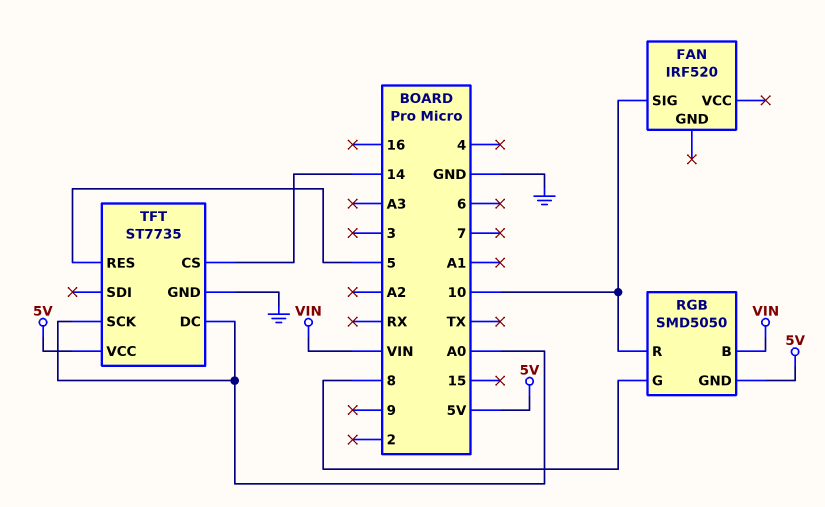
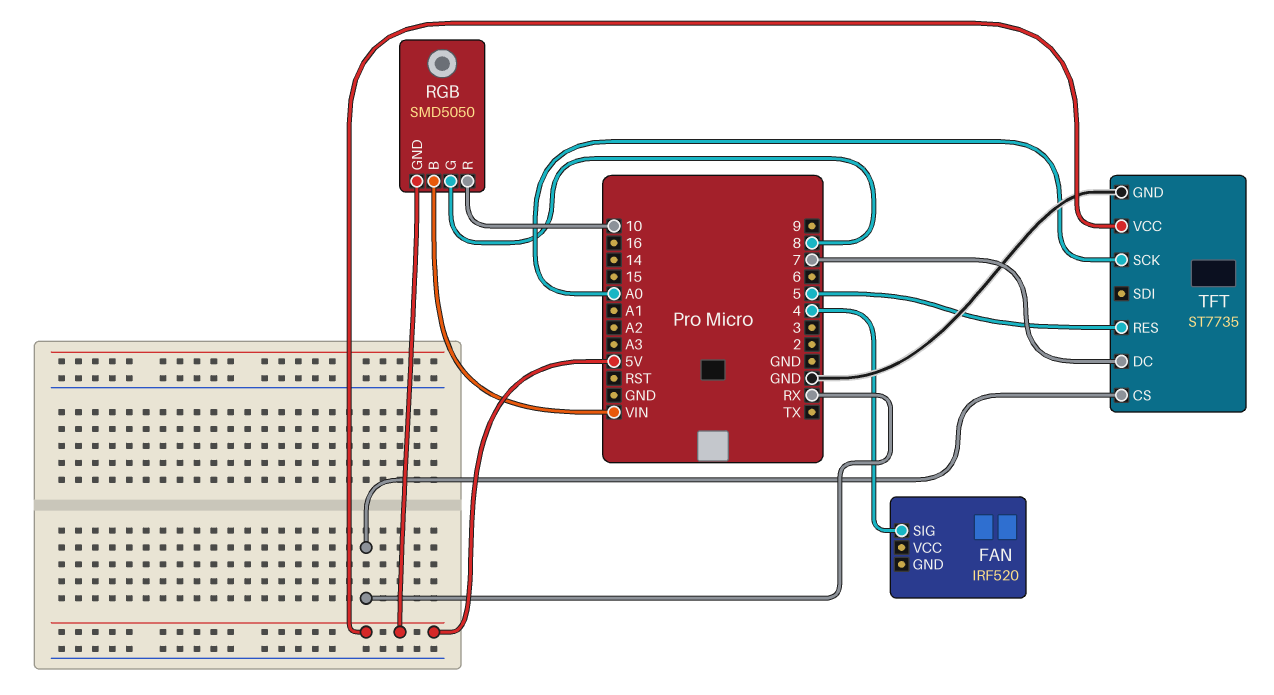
FAN pin SIG: 10 -> 4
TFT pin CS: 14 -> RX
TFT pin DC: A0 -> 7

